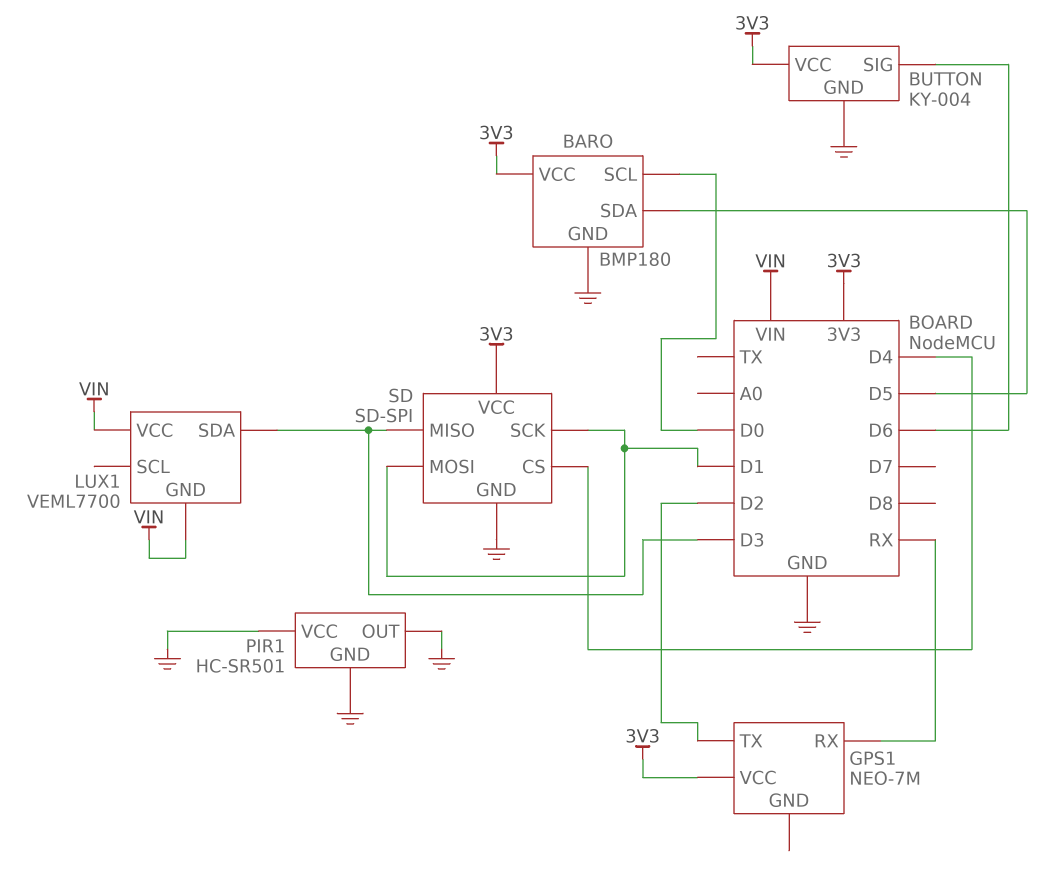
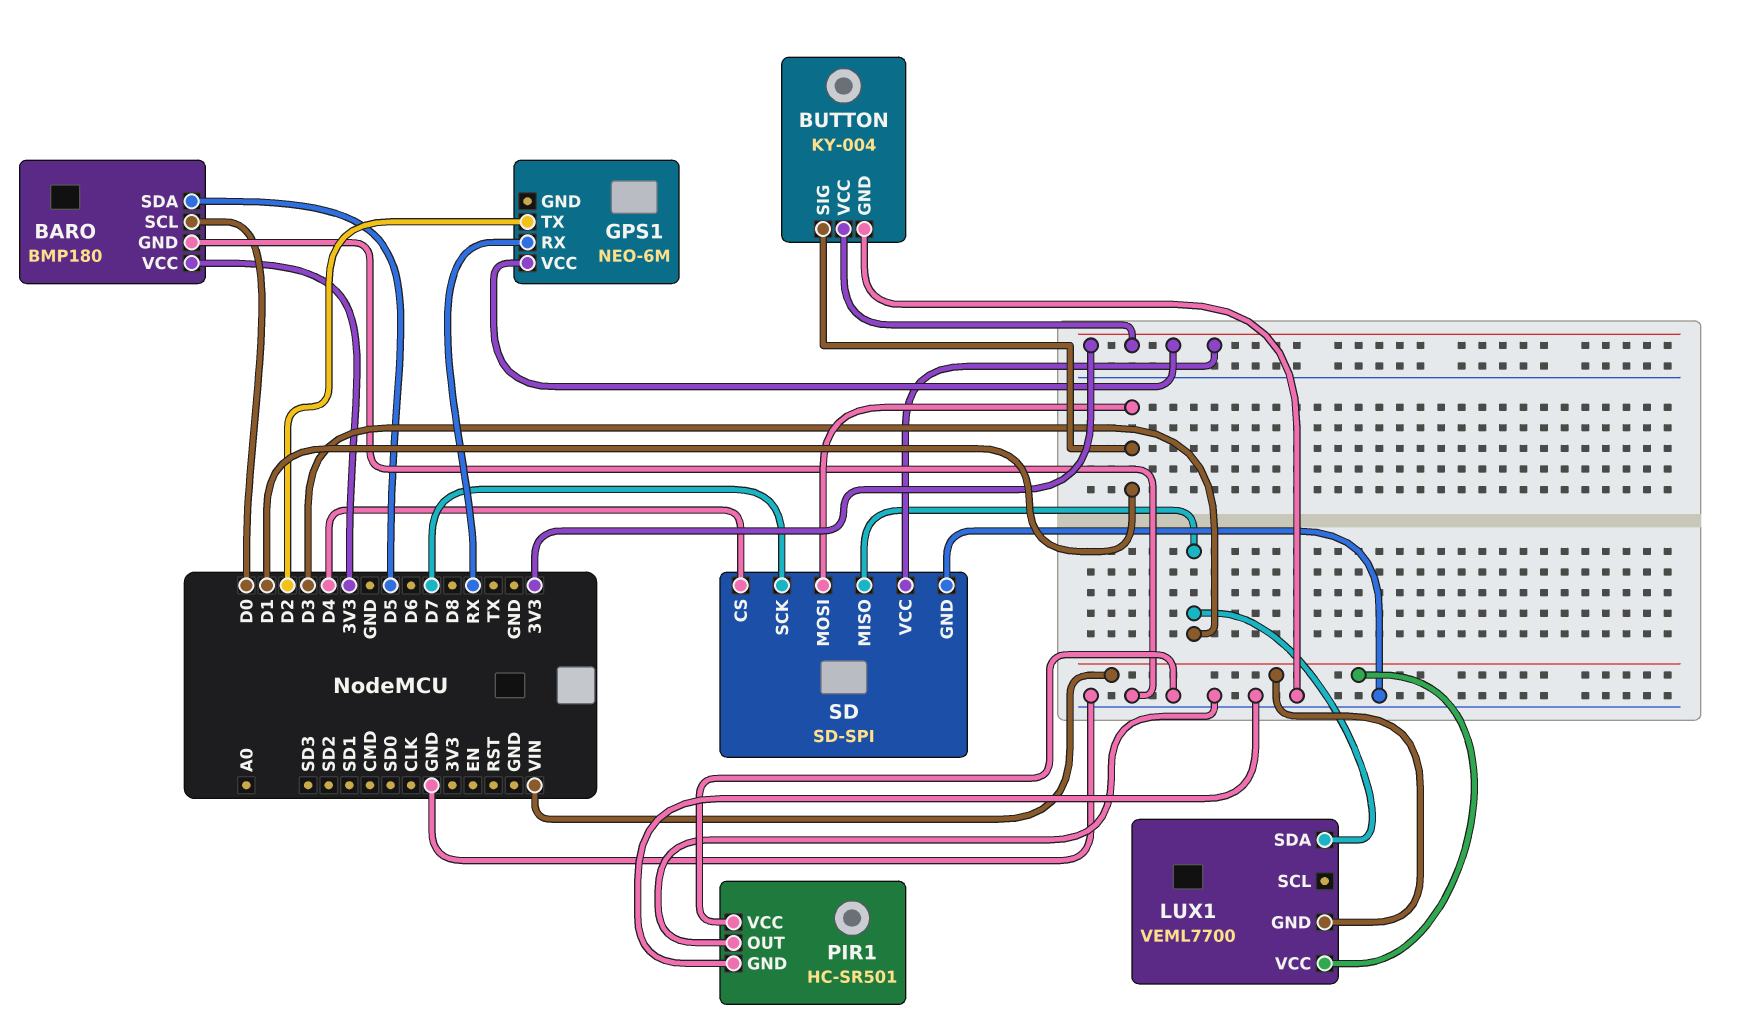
BUTTON pin SIG: D6 -> D1
GPS1: NEO-7M -> NEO-6M
SD pin SCK: D1 -> D7

